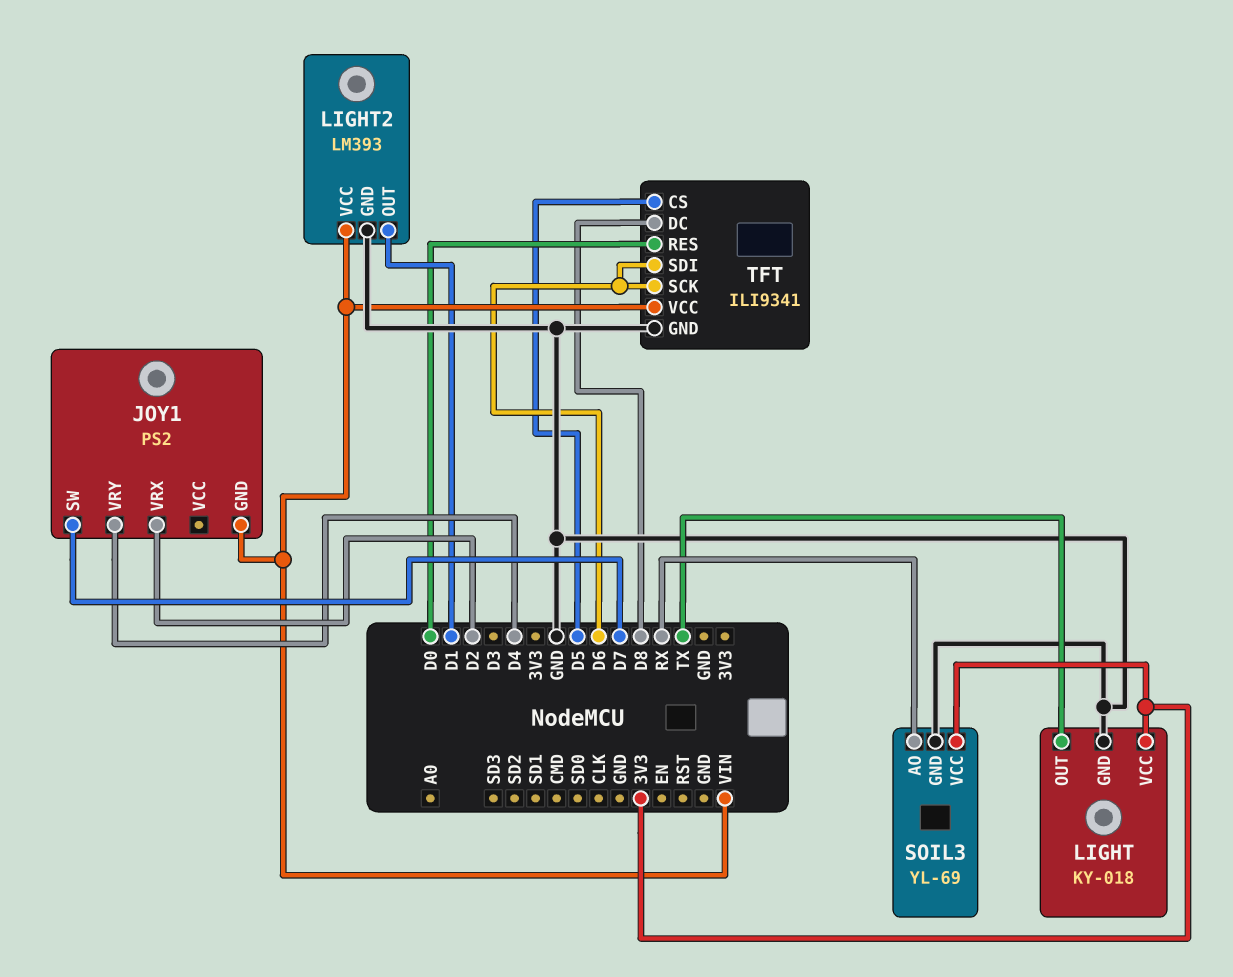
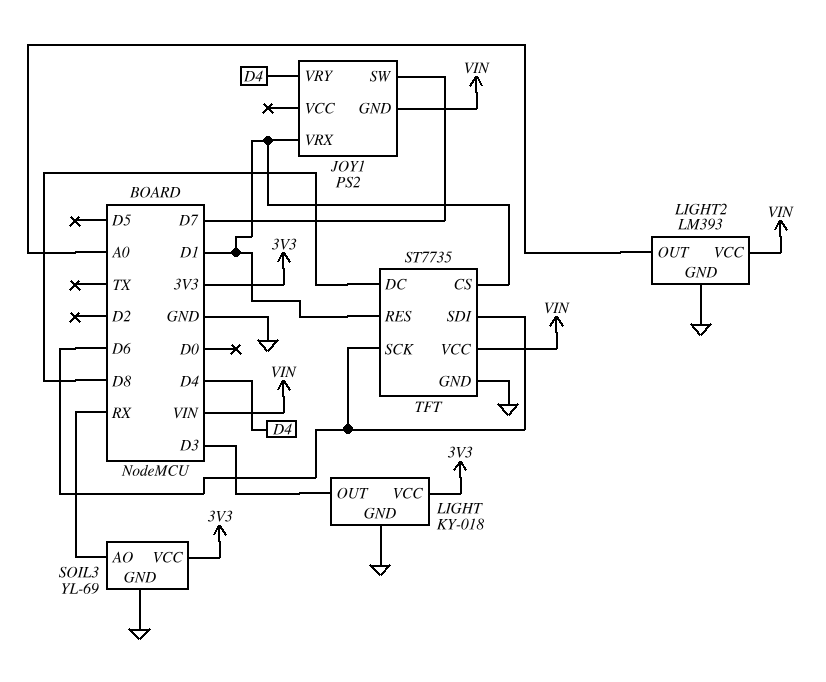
JOY1 pin VRX: D2 -> D1
LIGHT pin OUT: TX -> D3
LIGHT2 pin OUT: D1 -> A0
TFT: ILI9341 -> ST7735
TFT pin CS: D5 -> D1
TFT pin RES: D0 -> D1

